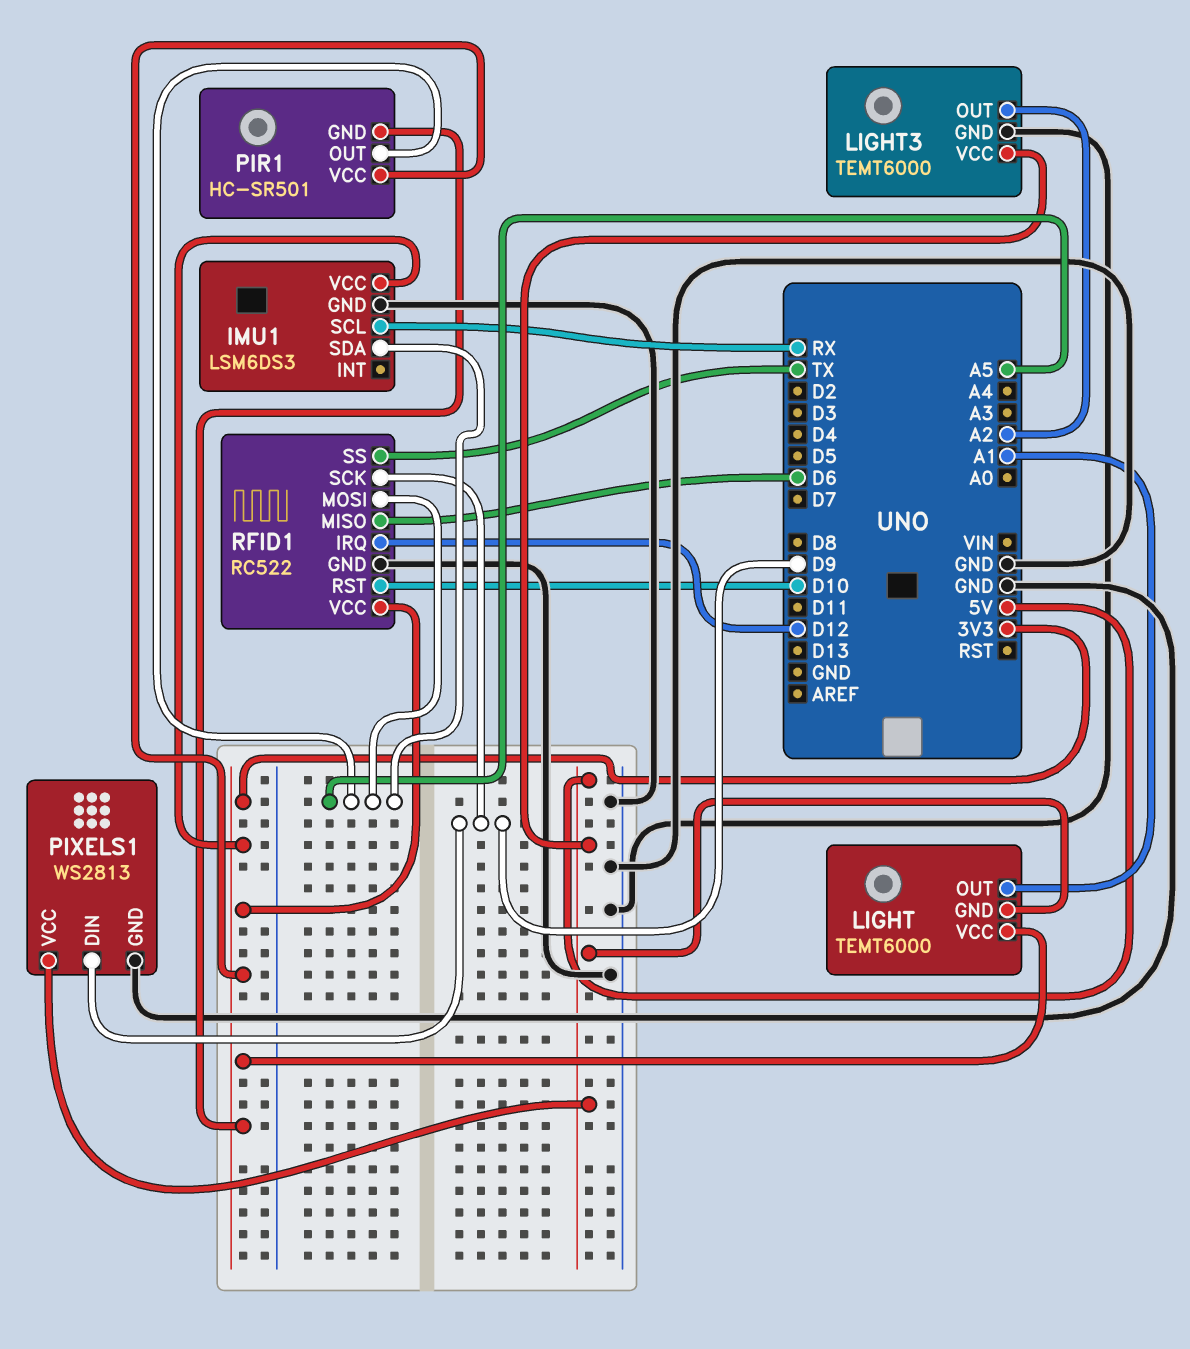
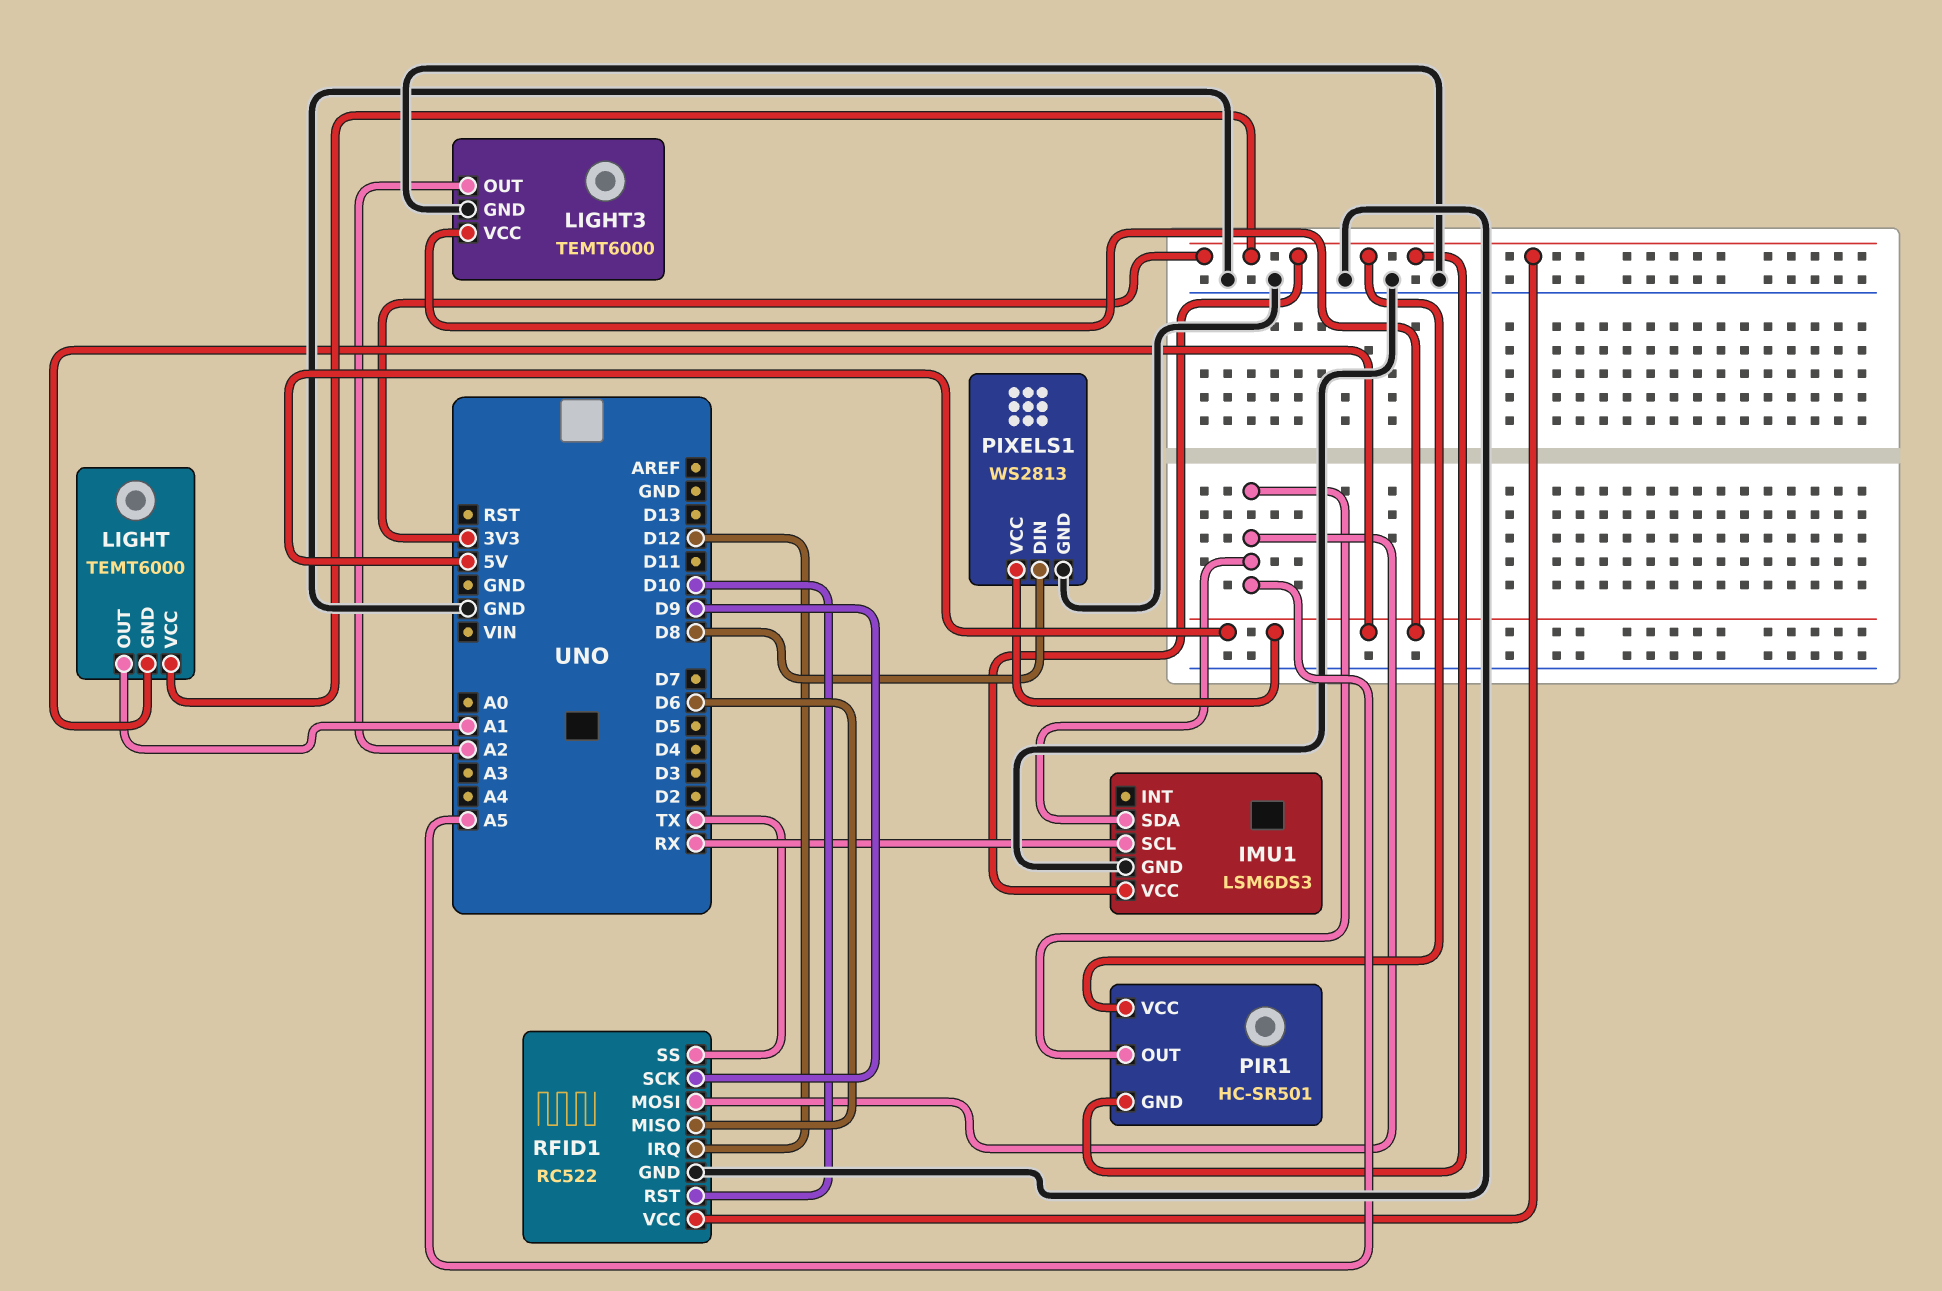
PIXELS1 pin DIN: D9 -> D8

